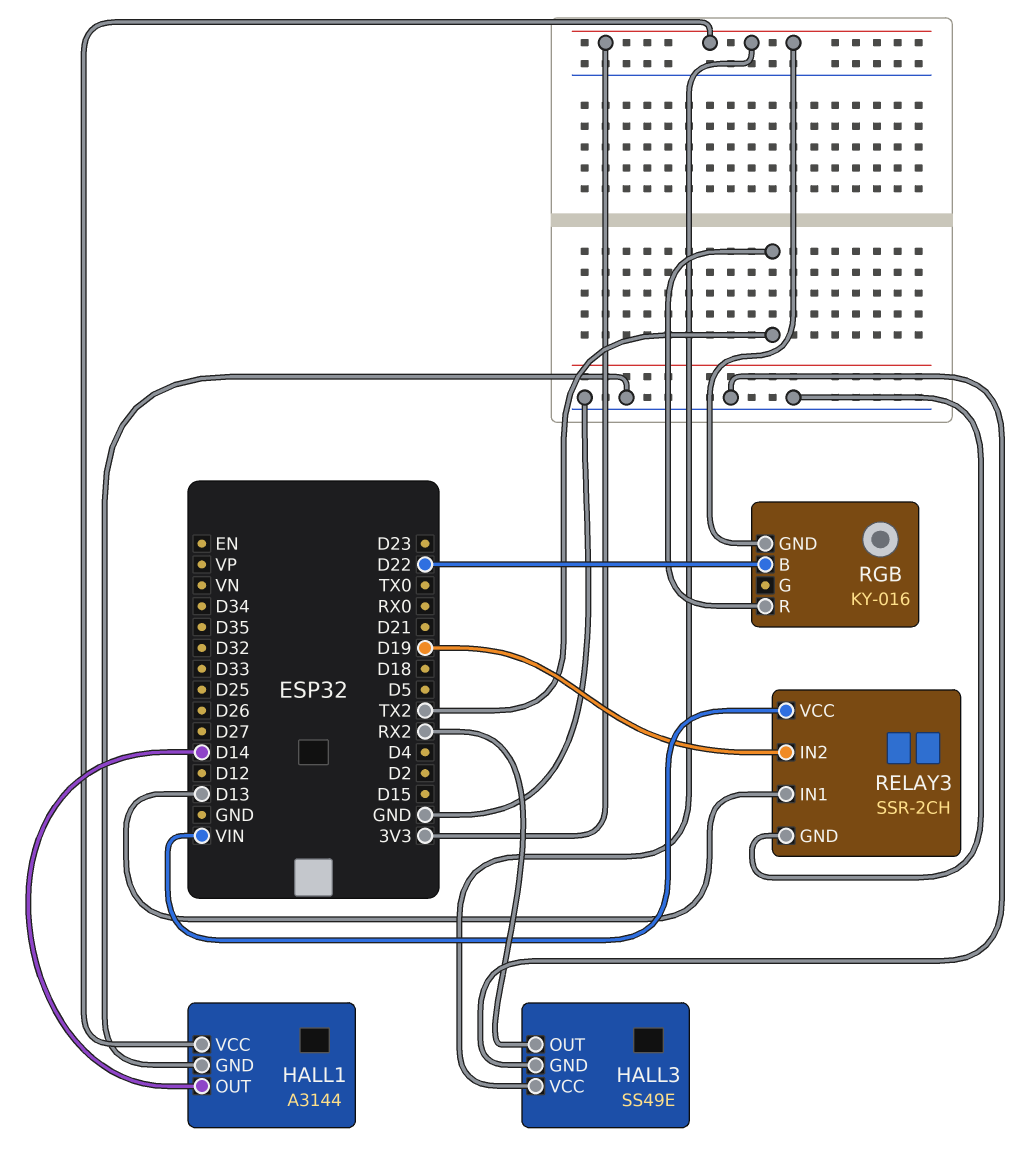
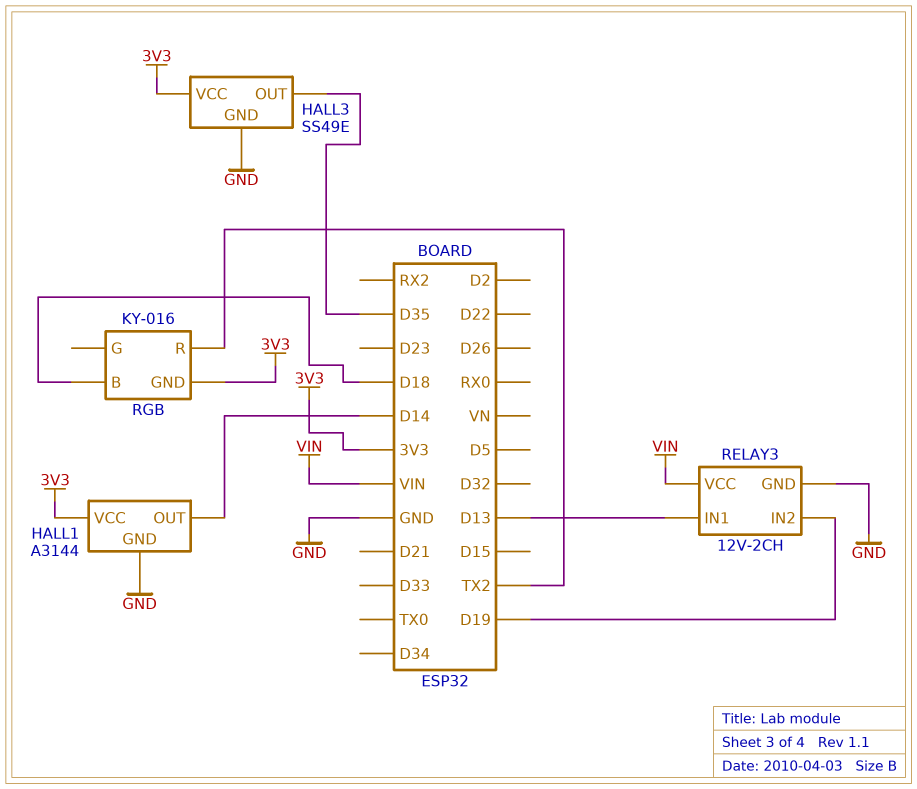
HALL3 pin OUT: RX2 -> D35
RELAY3: SSR-2CH -> 12V-2CH
RGB pin B: D22 -> D18

